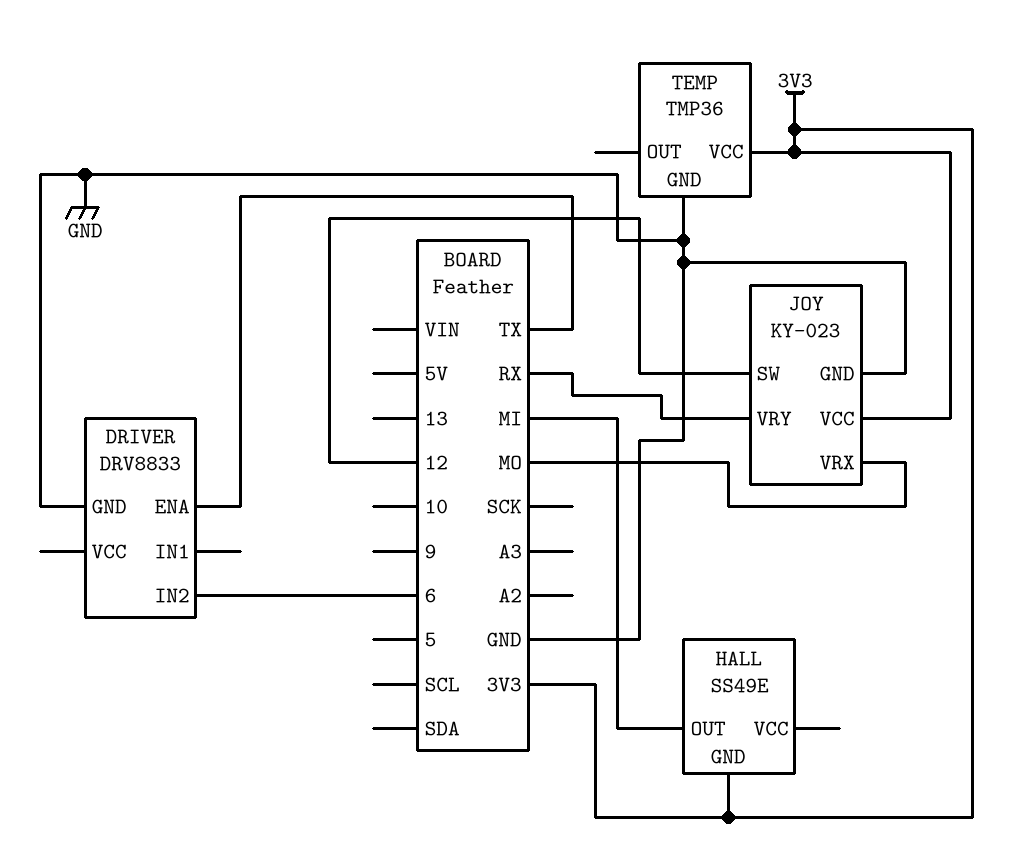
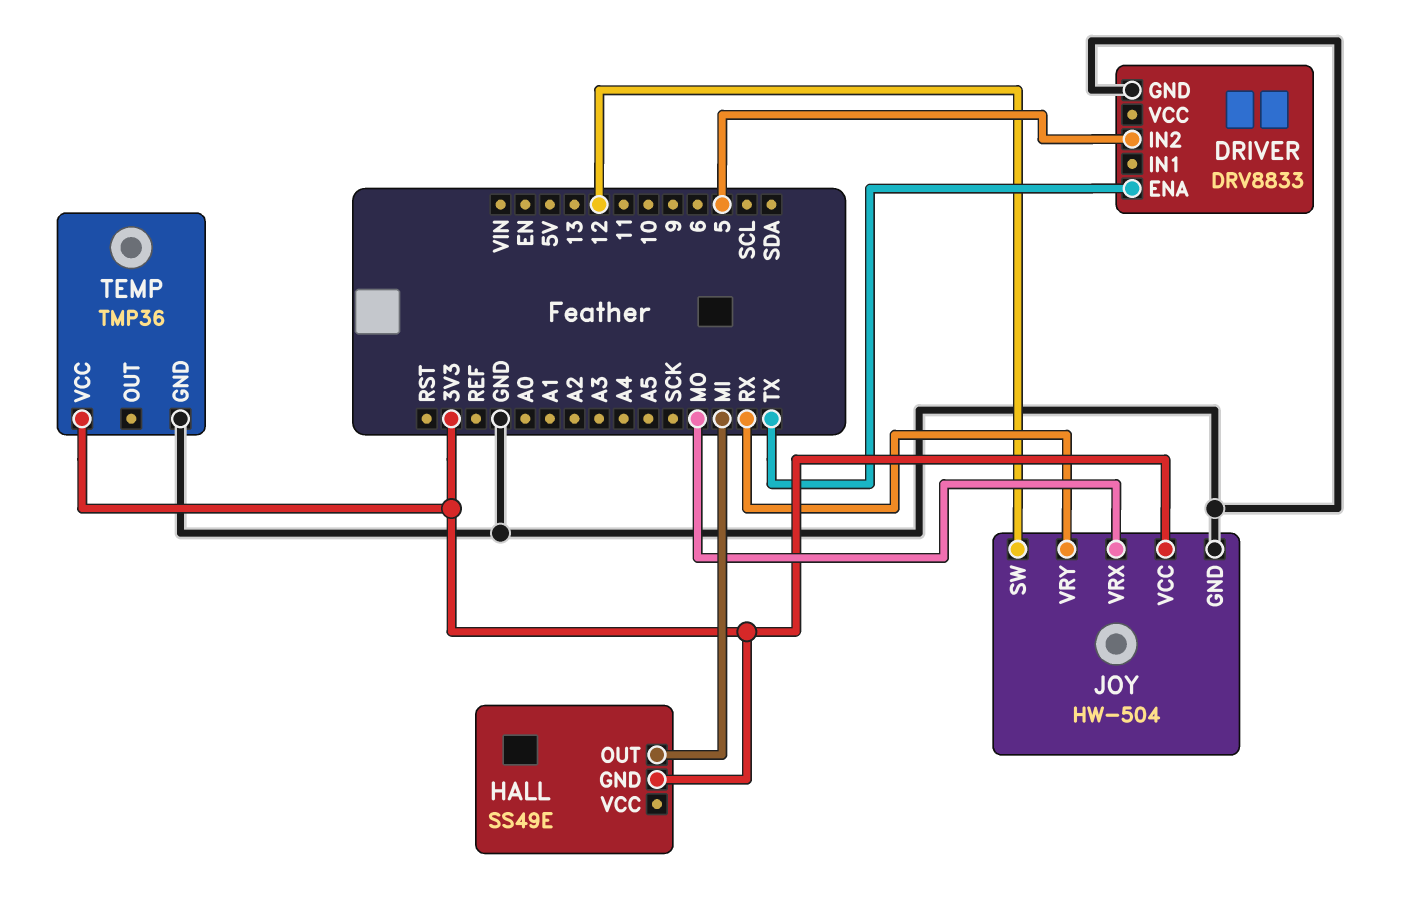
DRIVER pin IN2: 6 -> 5
JOY: KY-023 -> HW-504

